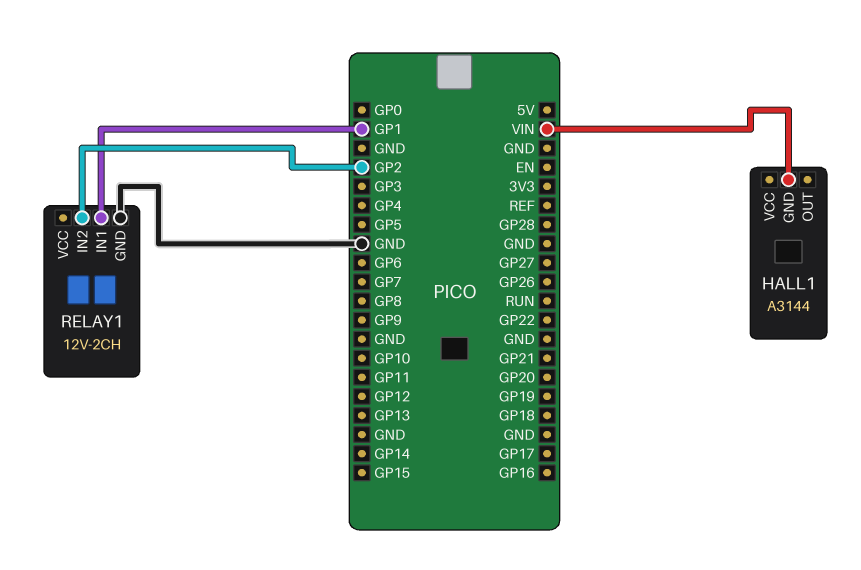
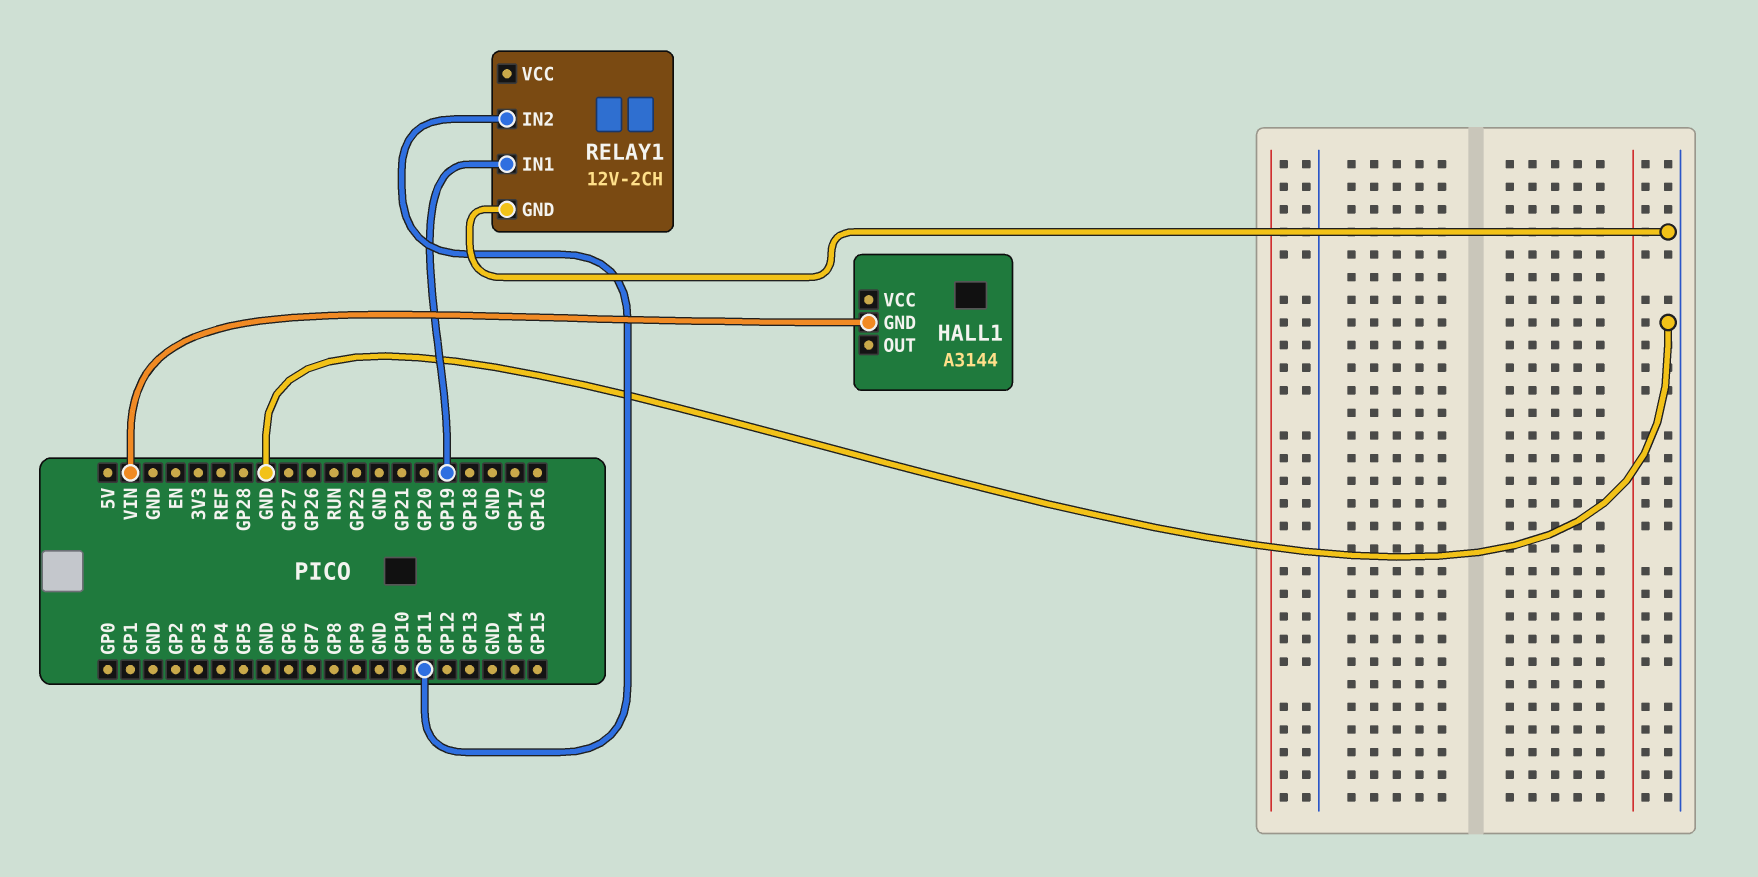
RELAY1 pin IN1: GP1 -> GP19
RELAY1 pin IN2: GP2 -> GP11

